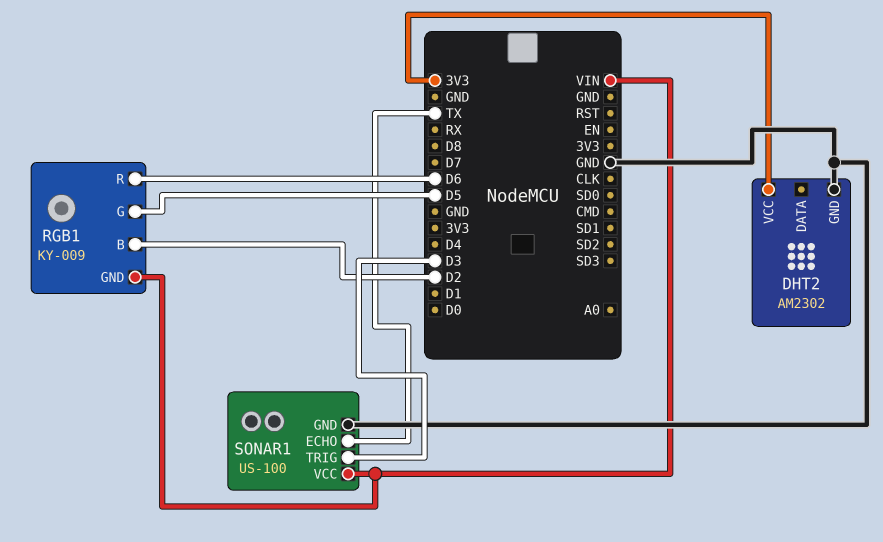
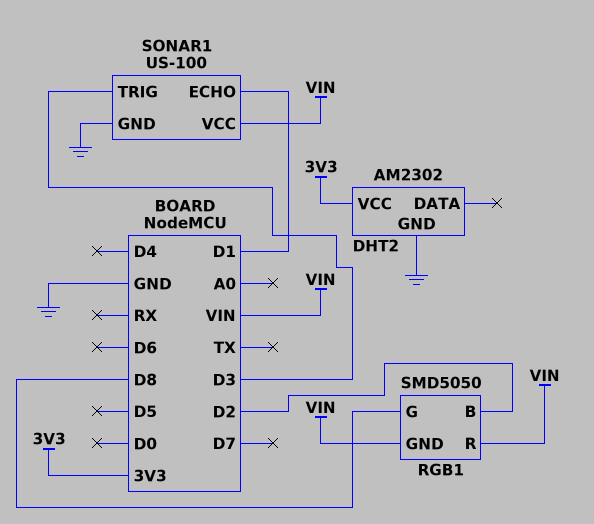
RGB1: KY-009 -> SMD5050
RGB1 pin G: D5 -> D8
RGB1 pin R: D6 -> VIN
SONAR1 pin ECHO: TX -> D1

